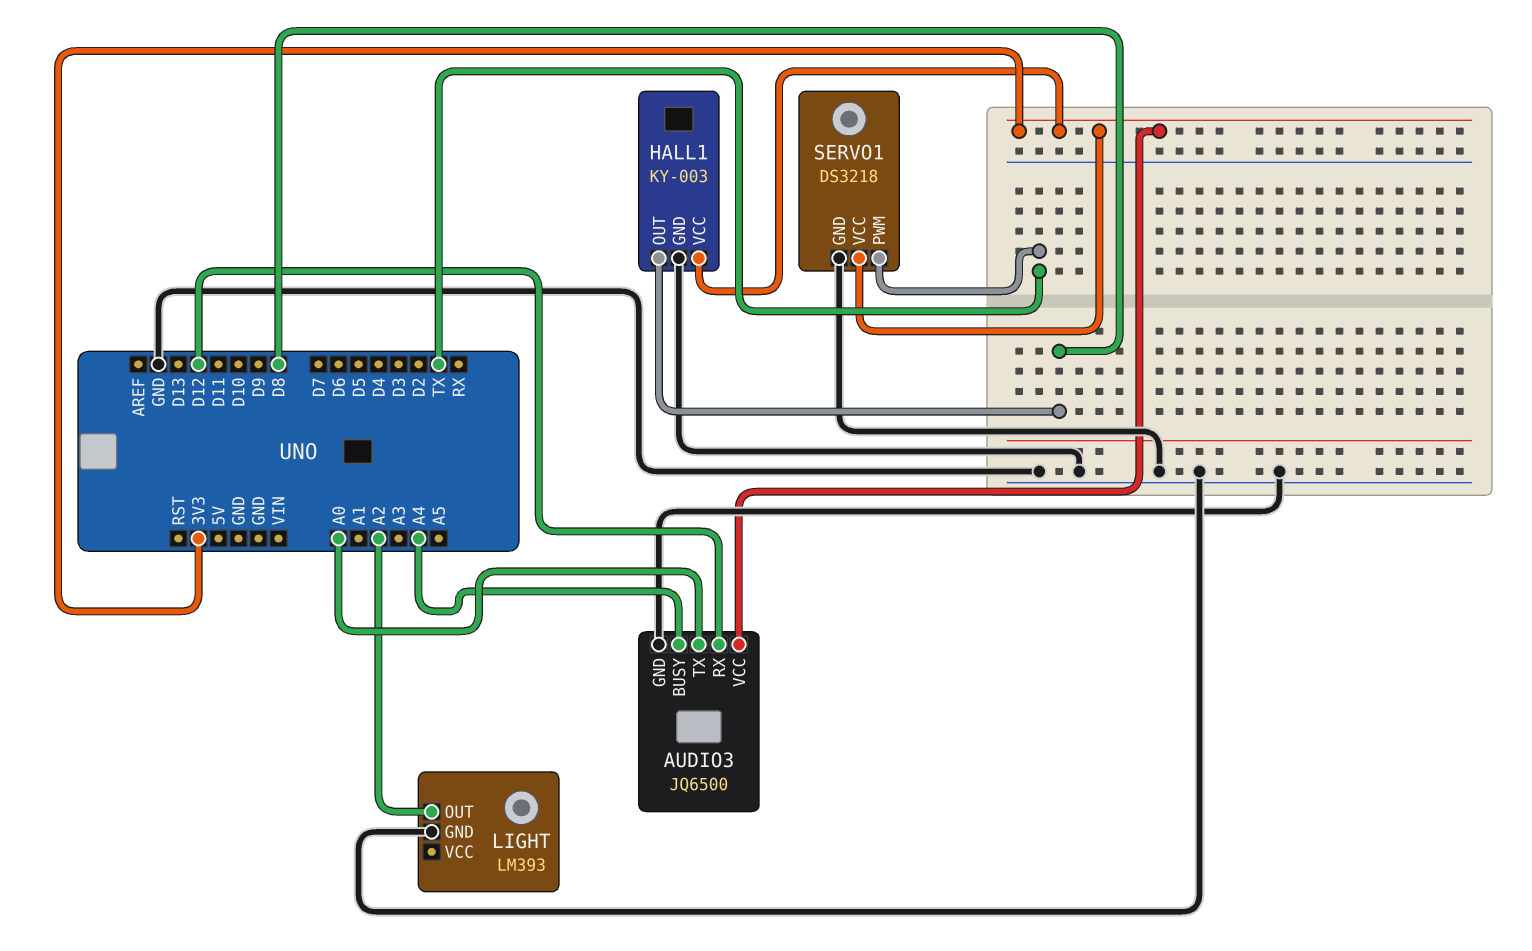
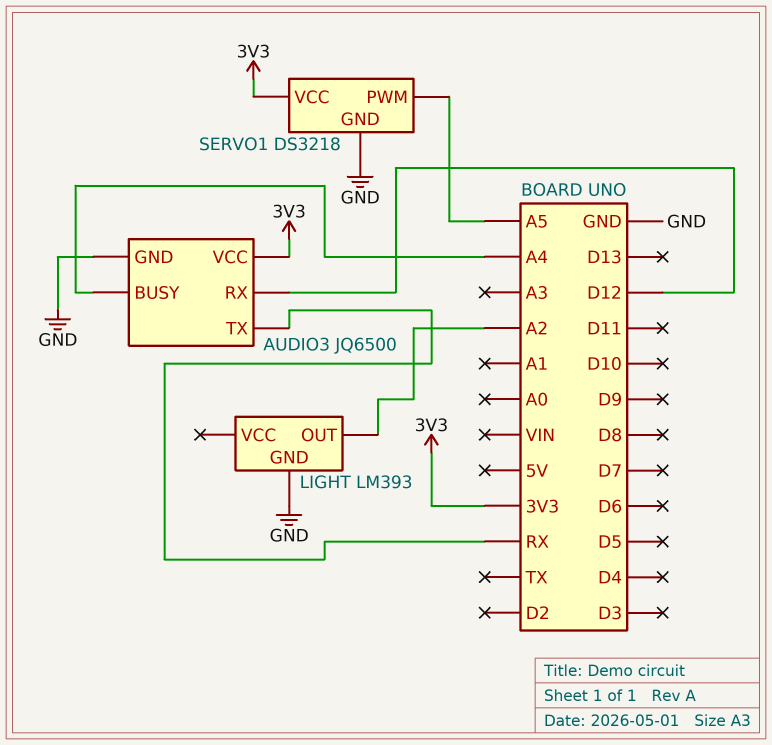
AUDIO3 pin TX: A0 -> RX
HALL1: KY-003 -> none
HALL1 pin GND: GND -> none
HALL1 pin OUT: D8 -> none
HALL1 pin VCC: 3V3 -> none
SERVO1 pin PWM: TX -> A5

